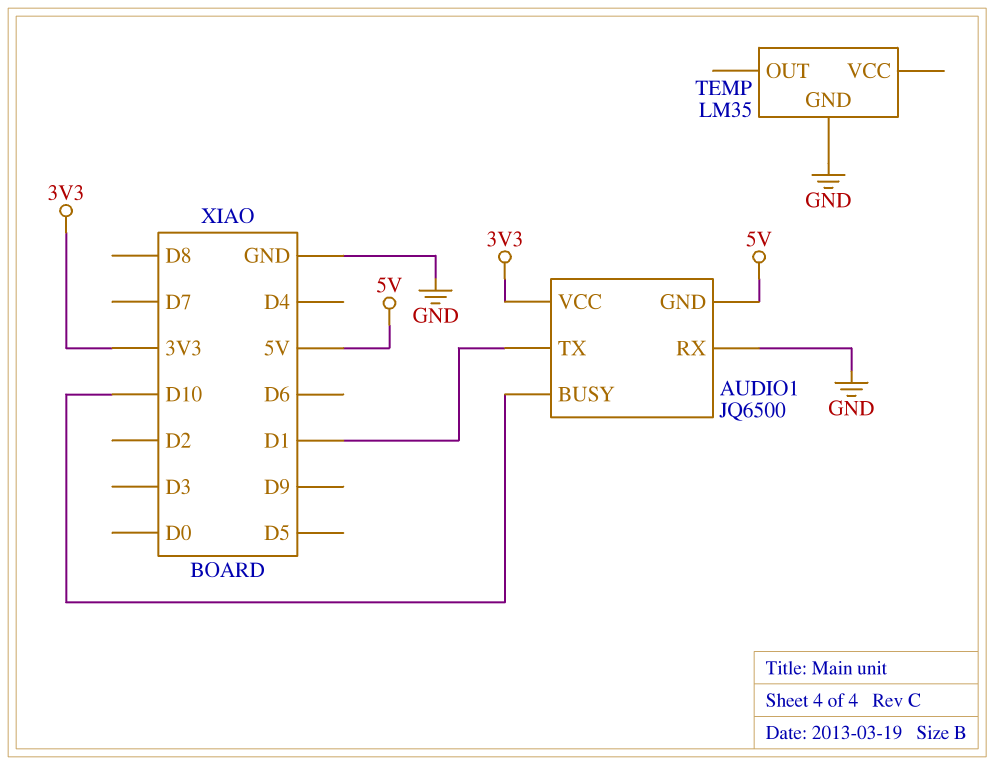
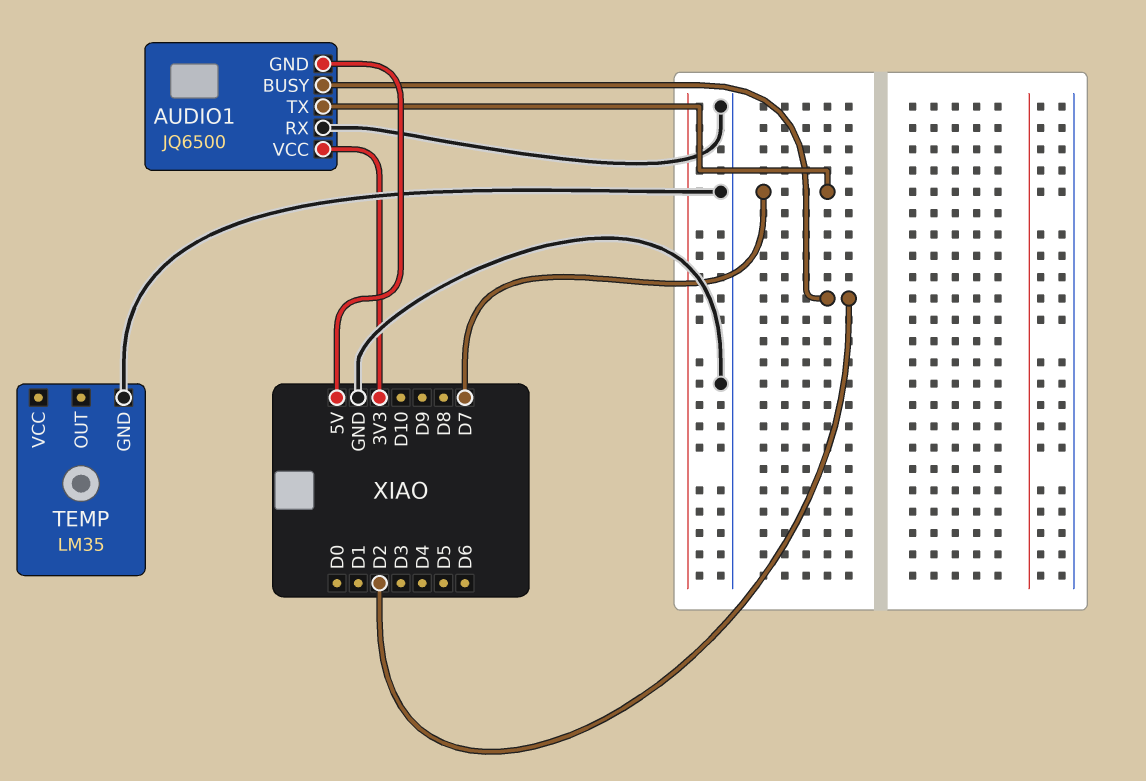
AUDIO1 pin BUSY: D10 -> D2
AUDIO1 pin TX: D1 -> D7

